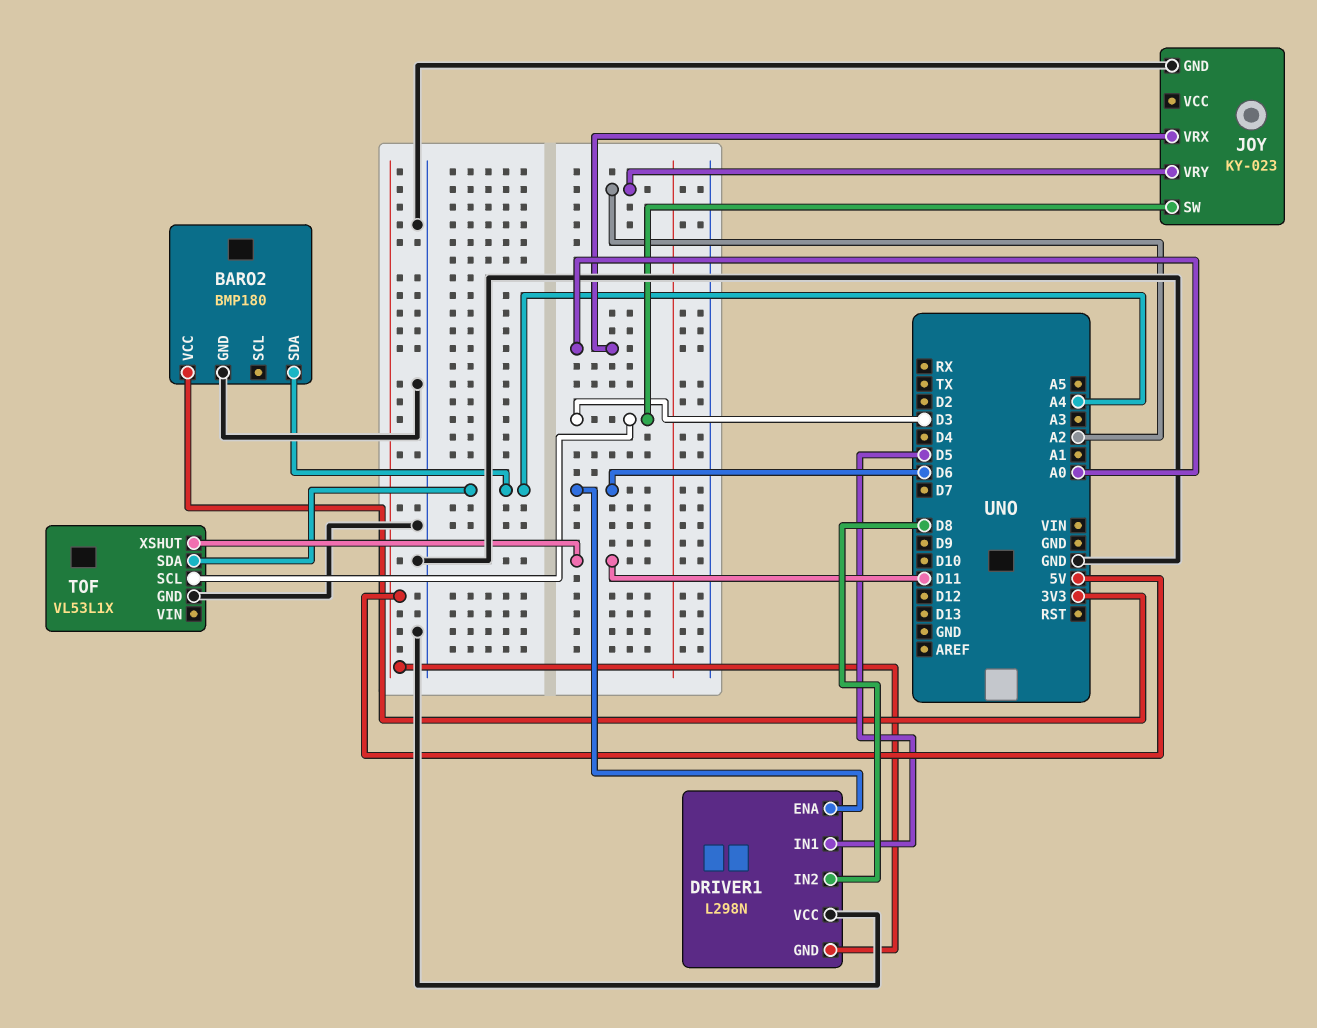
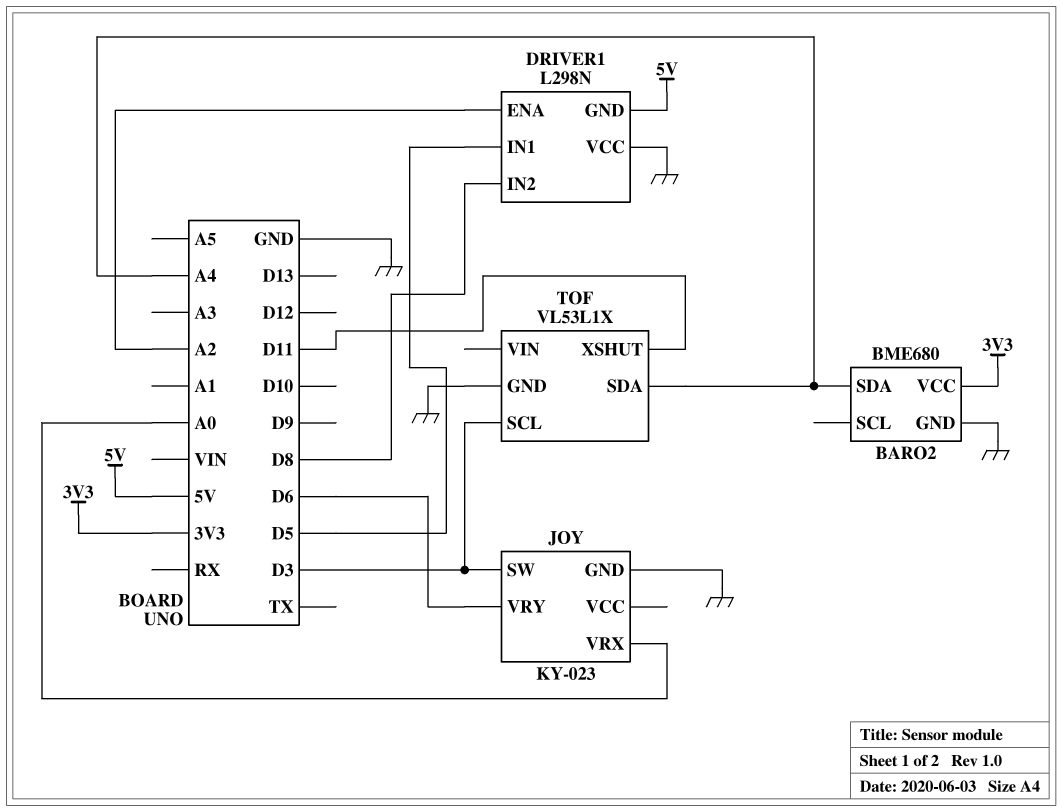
BARO2: BMP180 -> BME680
DRIVER1 pin ENA: D6 -> A2
JOY pin VRY: A2 -> D6

